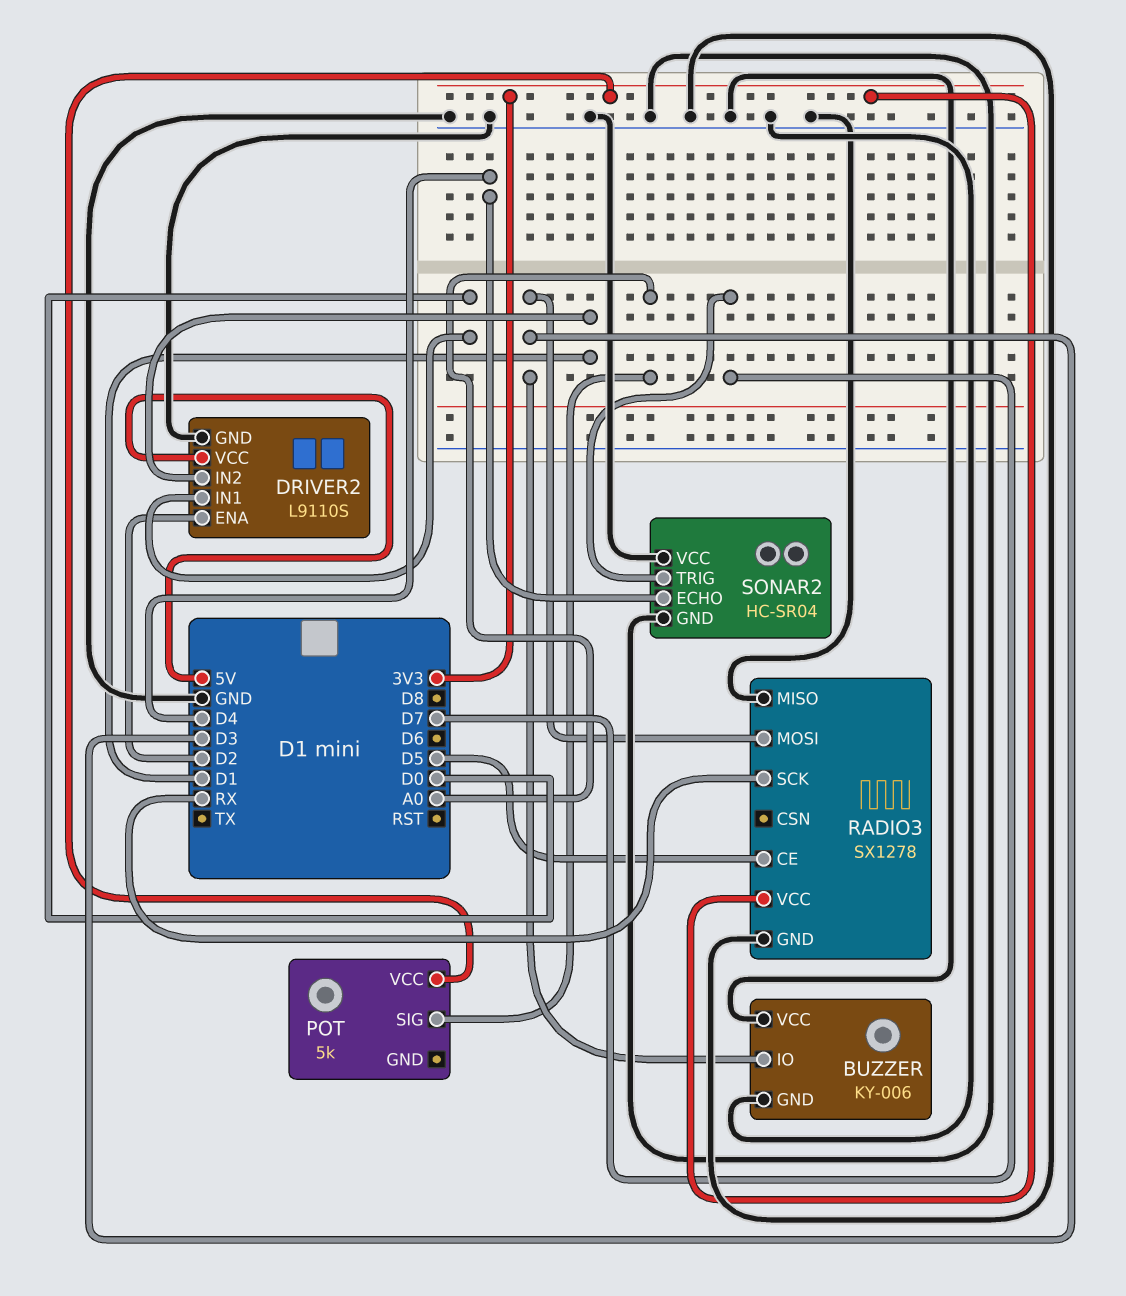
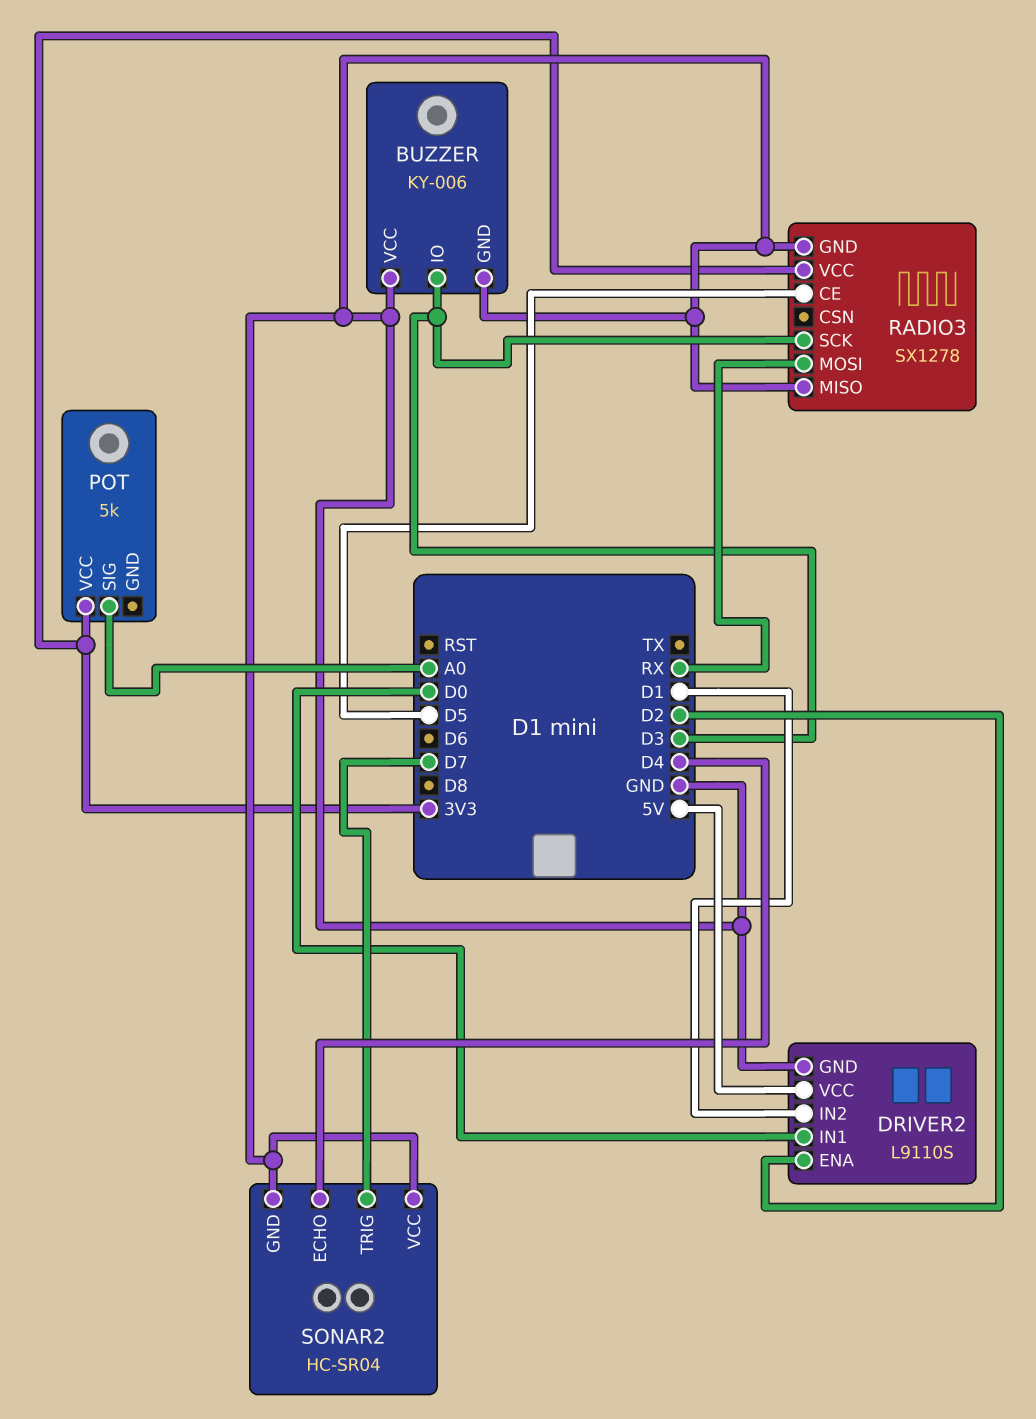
RADIO3 pin MOSI: D3 -> RX
RADIO3 pin SCK: RX -> D3

